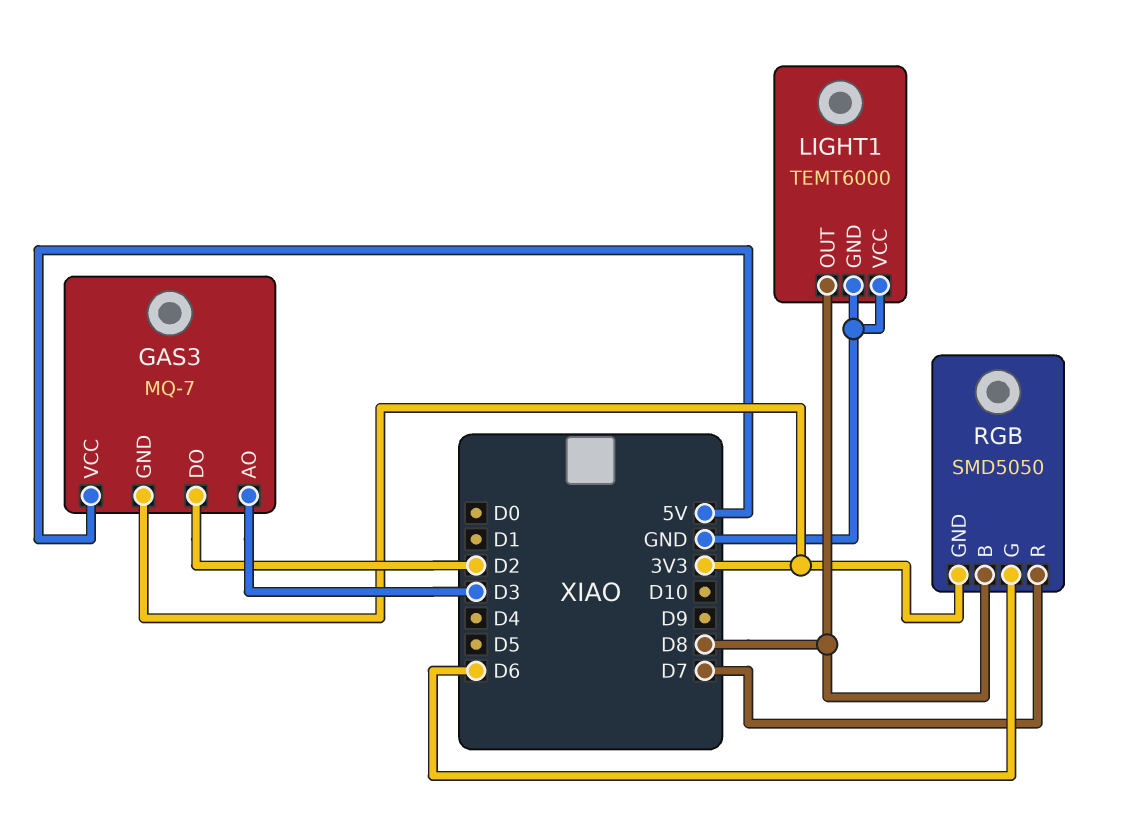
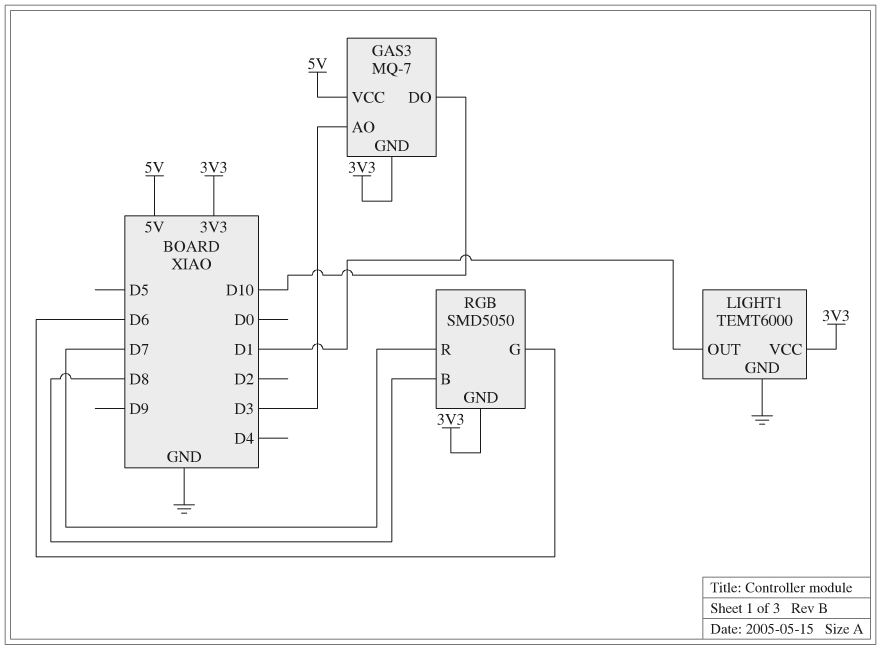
GAS3 pin DO: D2 -> D10
LIGHT1 pin OUT: D8 -> D1
LIGHT1 pin VCC: GND -> 3V3

